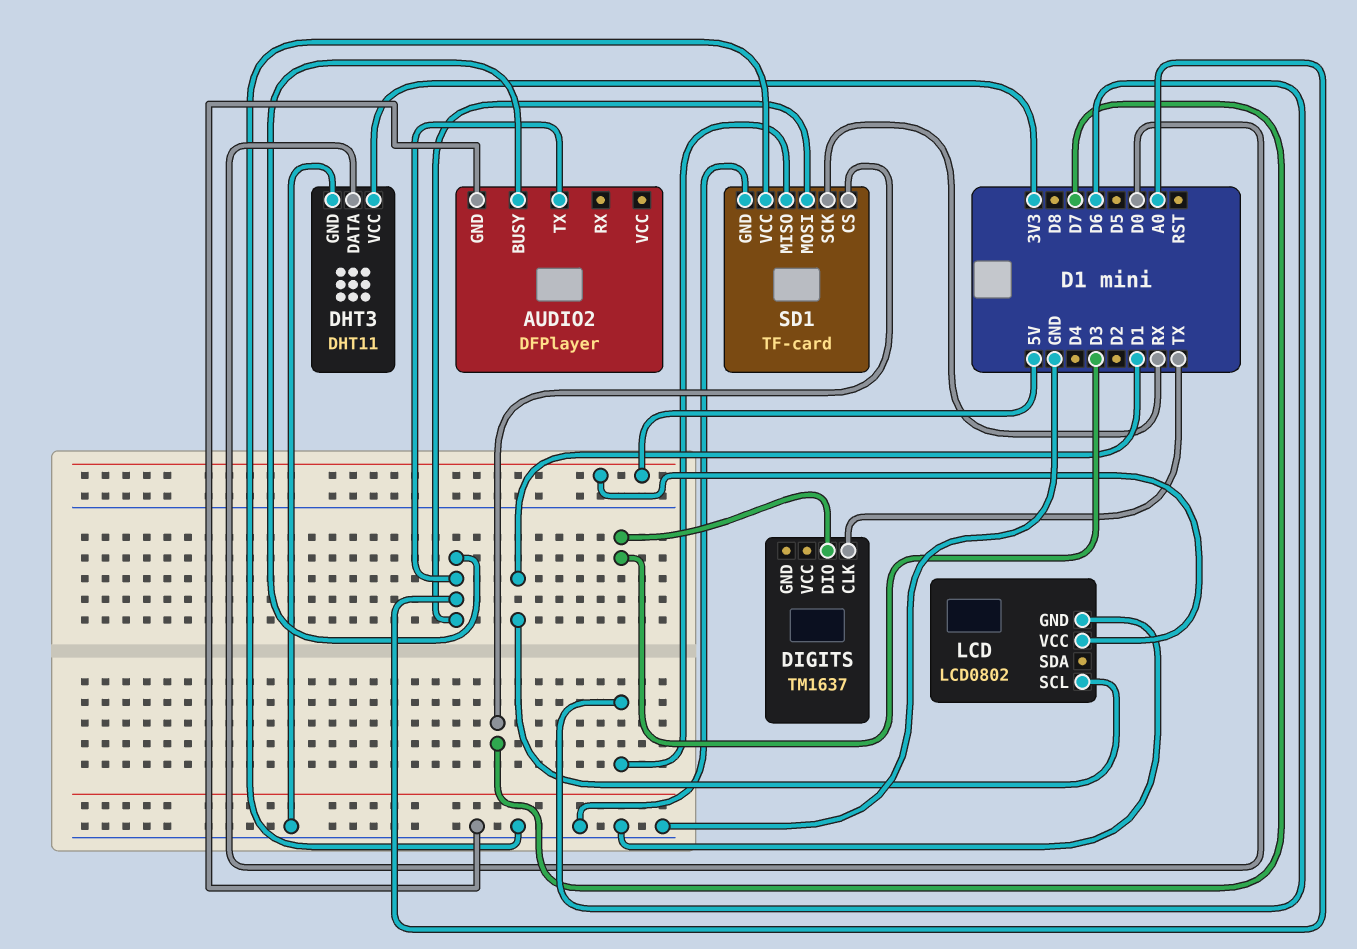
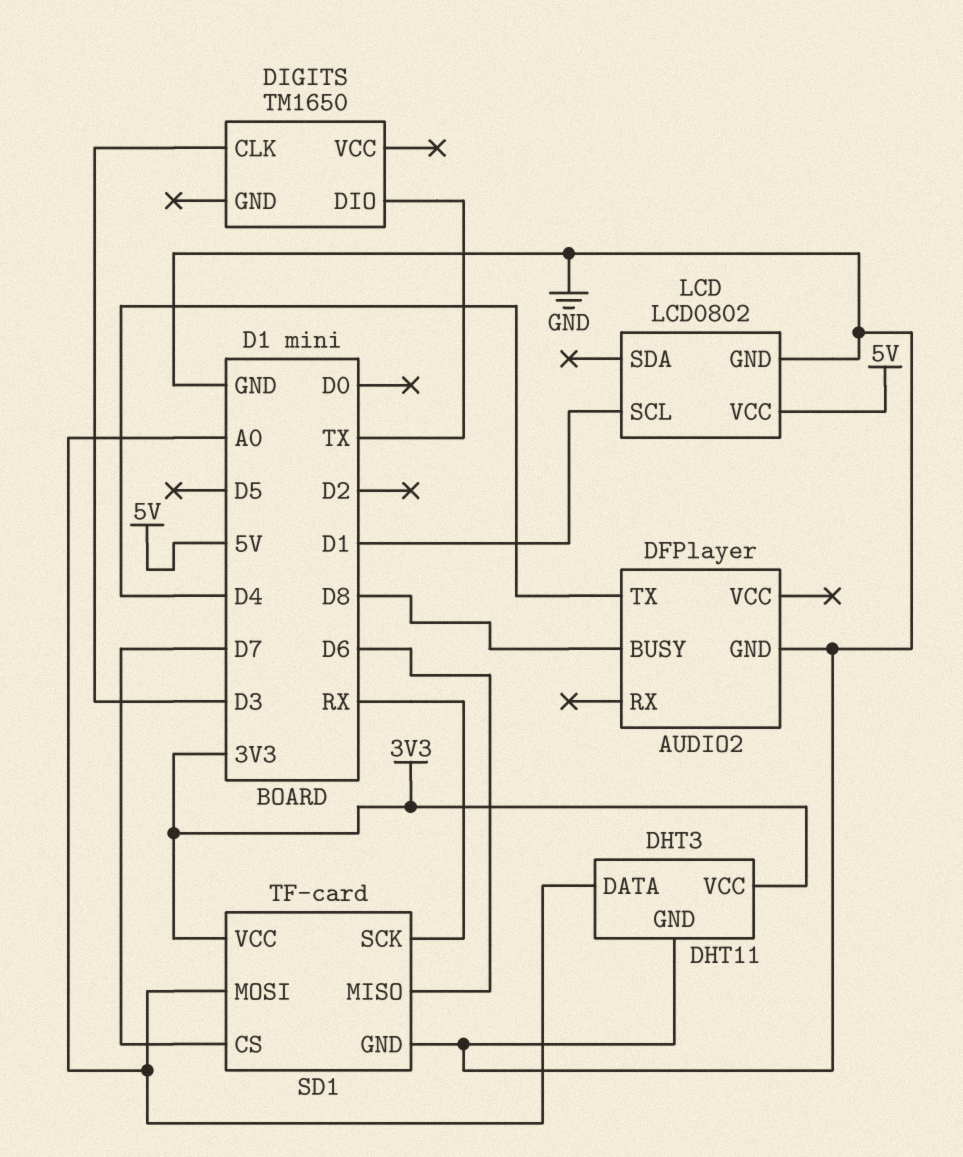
AUDIO2 pin BUSY: A0 -> D8
AUDIO2 pin TX: A0 -> D4
DHT3 pin DATA: D0 -> A0
DIGITS: TM1637 -> TM1650
DIGITS pin CLK: TX -> D3
DIGITS pin DIO: D3 -> TX
SD1 pin VCC: GND -> 3V3

